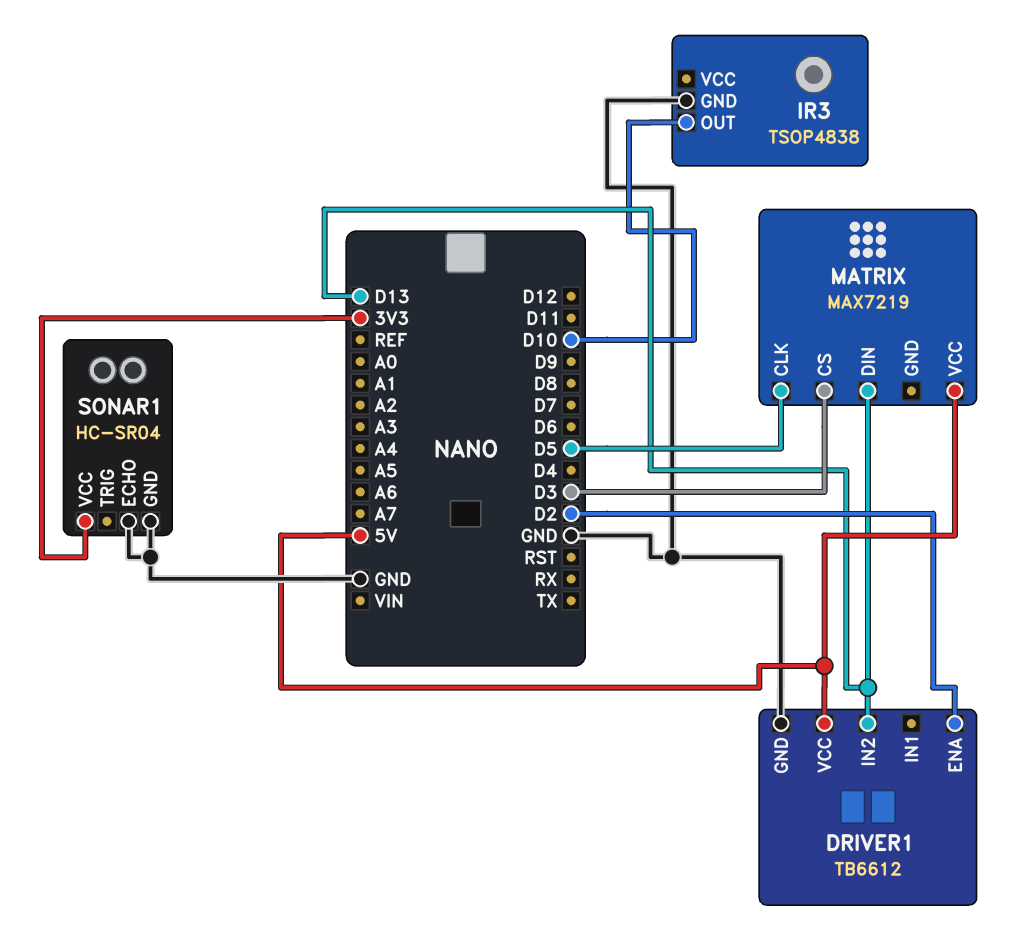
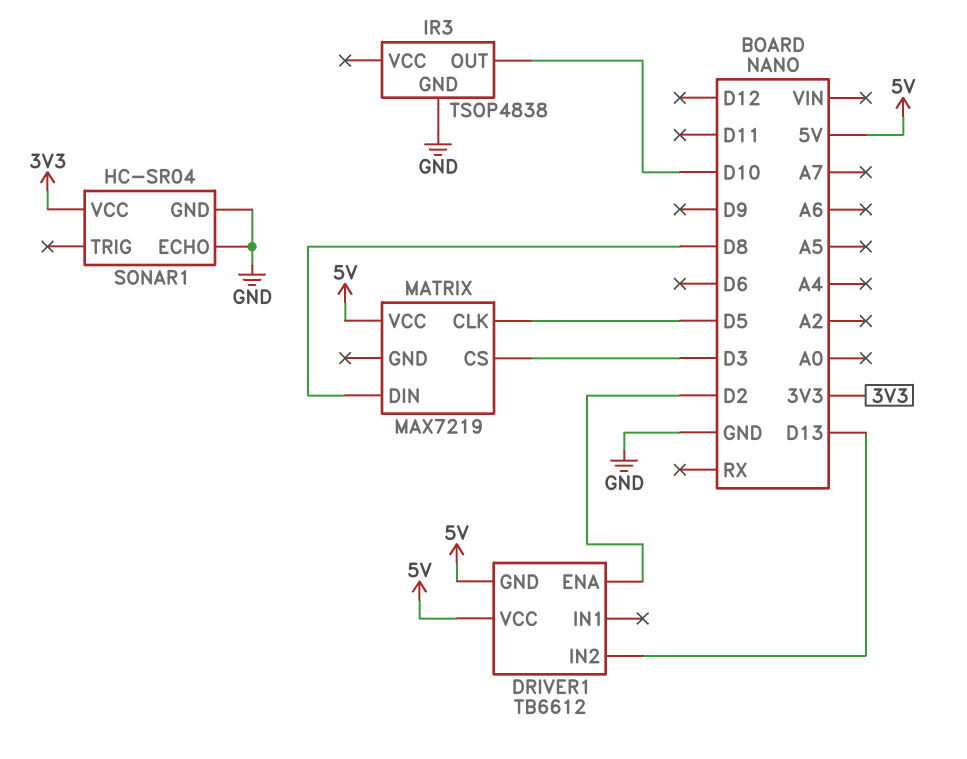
DRIVER1 pin GND: GND -> 5V
MATRIX pin DIN: D13 -> D8

